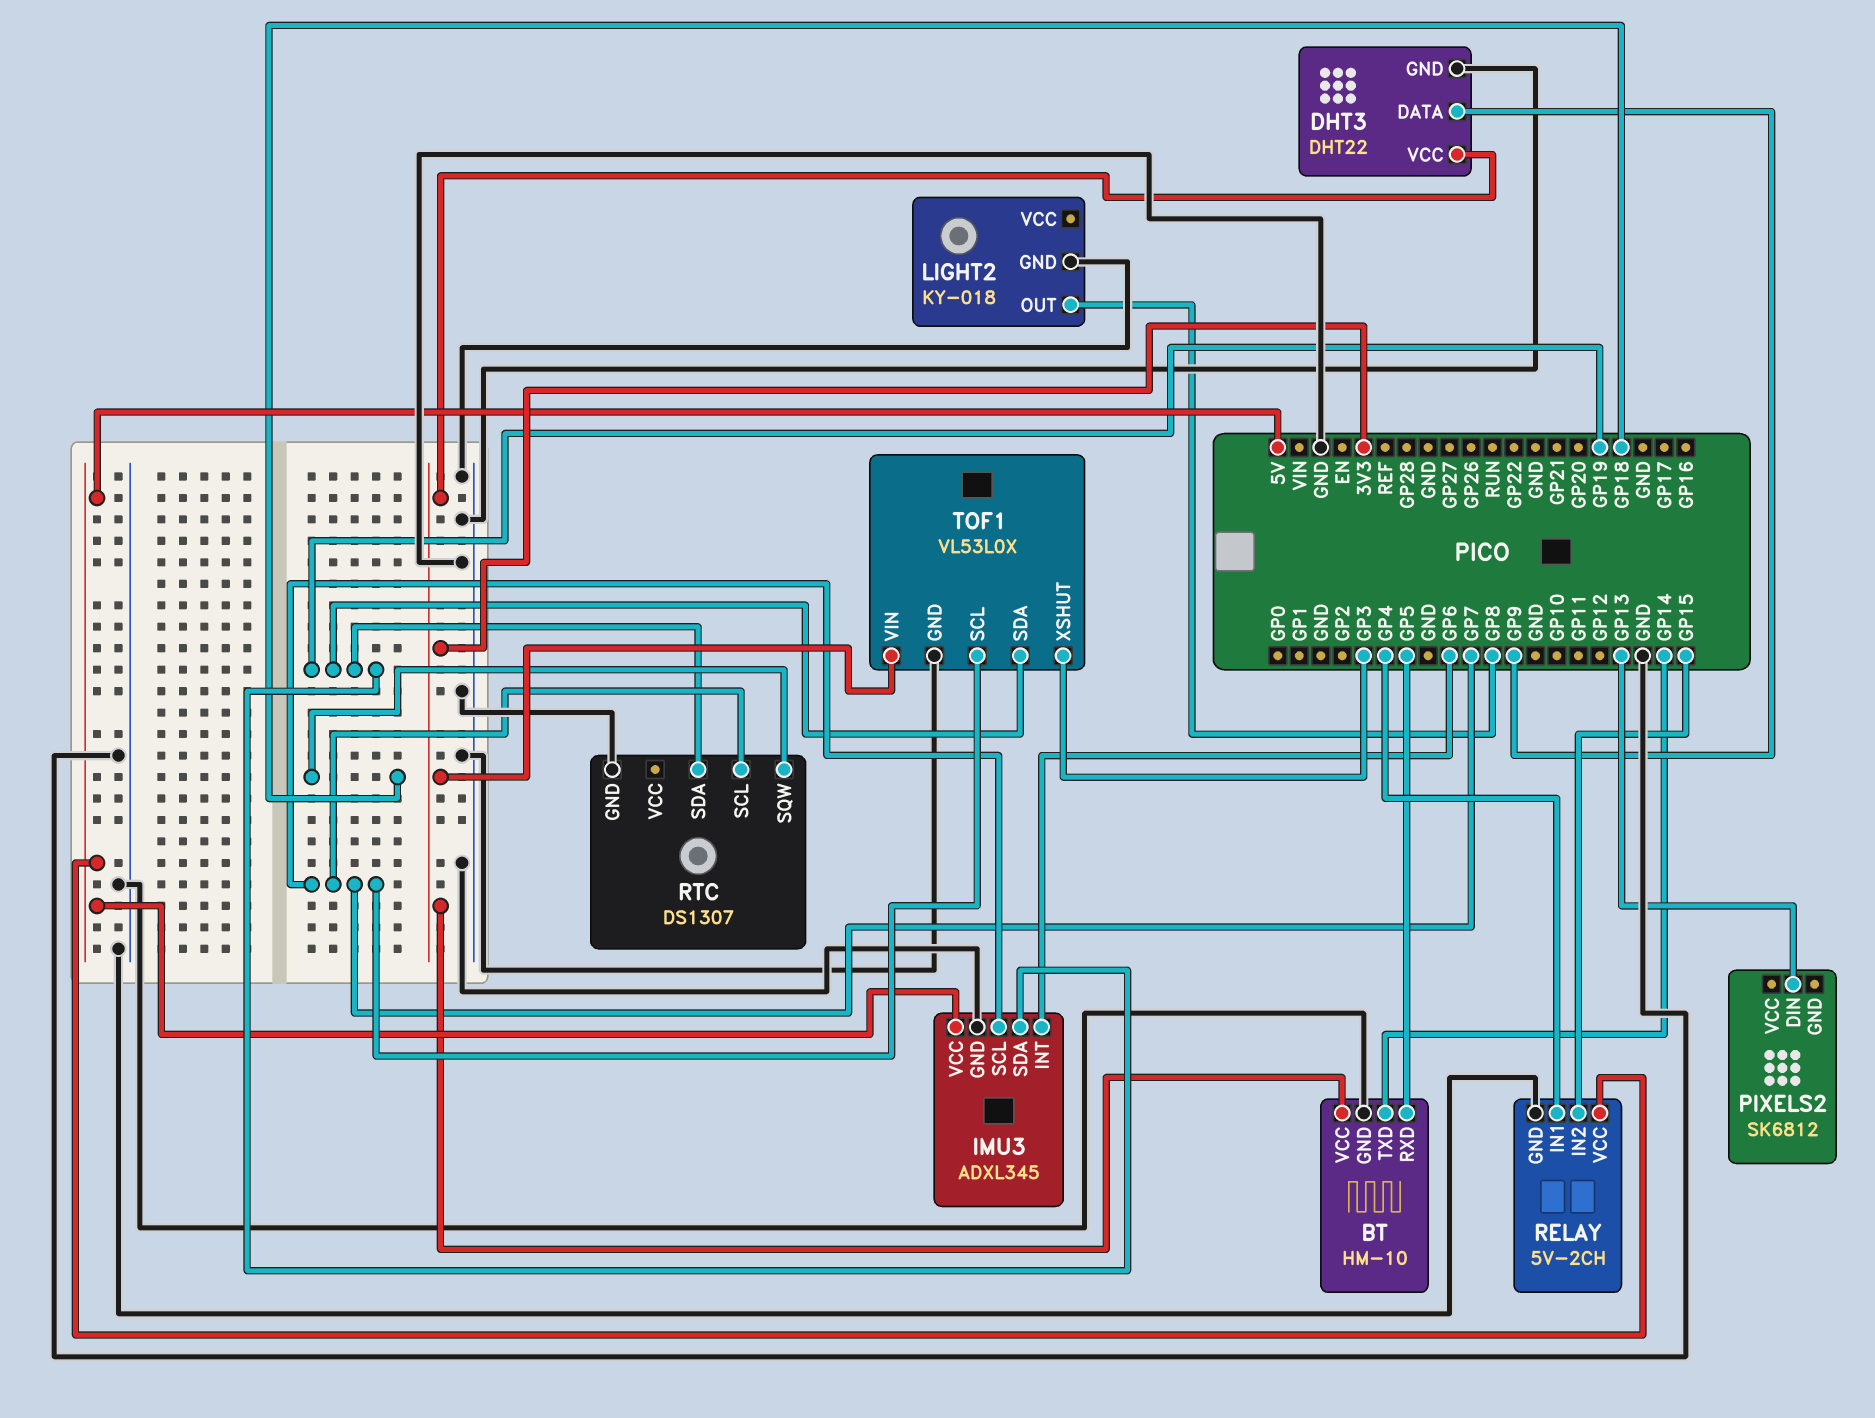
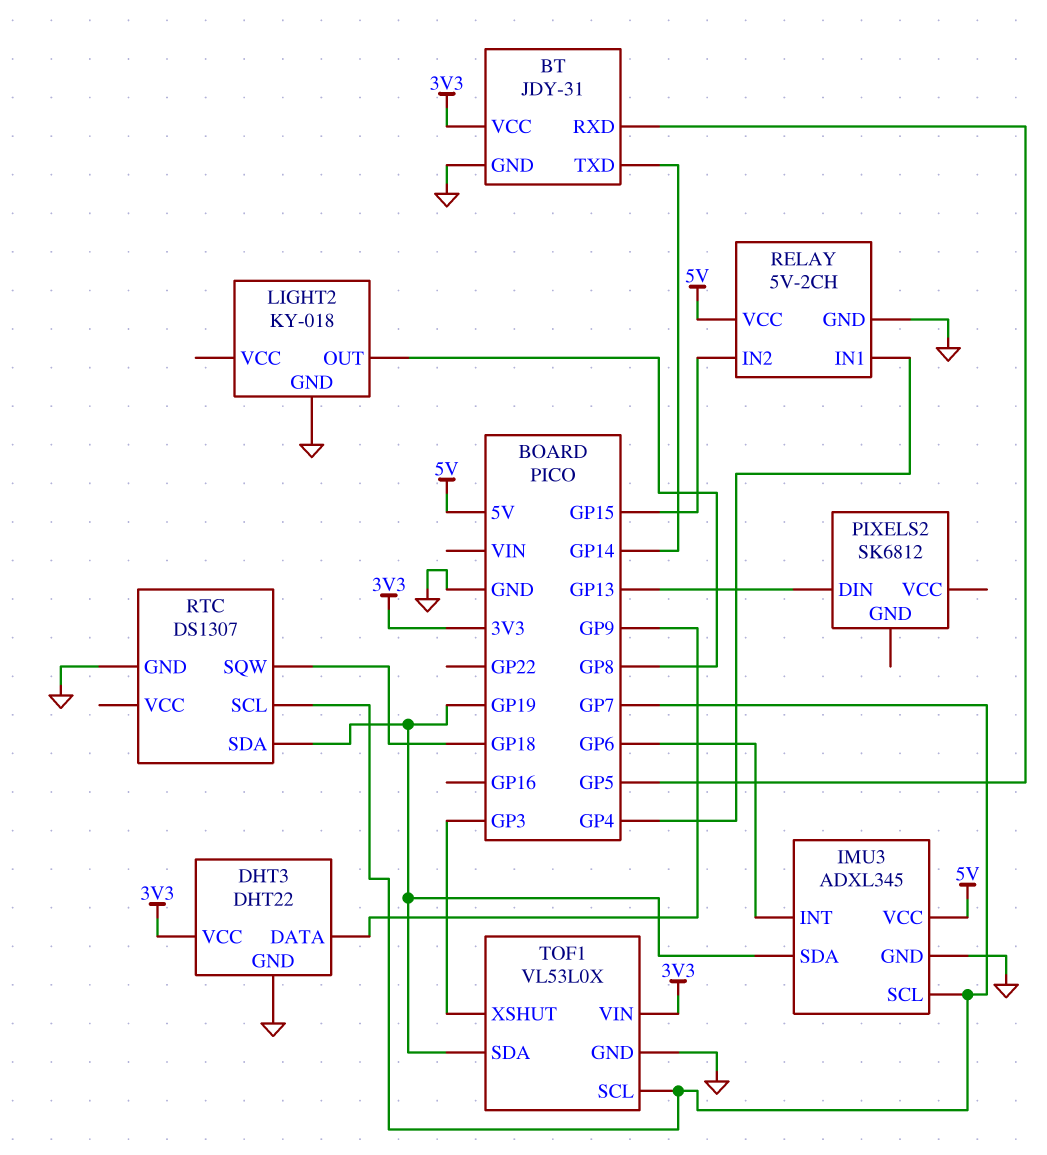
BT: HM-10 -> JDY-31

